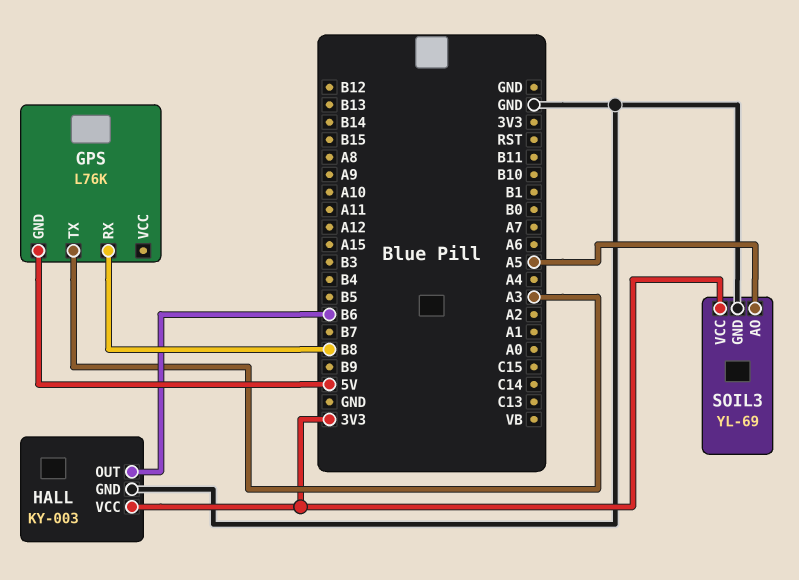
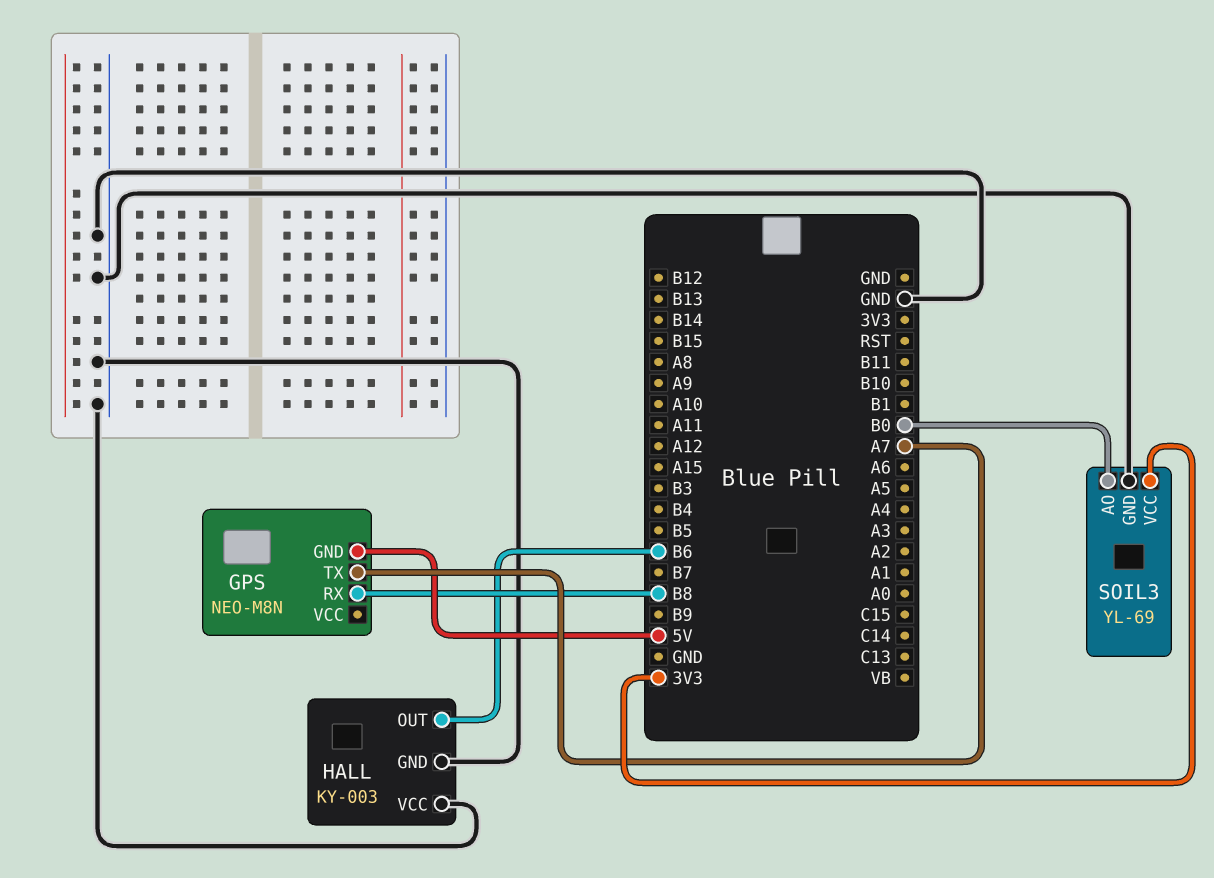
GPS: L76K -> NEO-M8N
GPS pin TX: A3 -> A7
HALL pin VCC: 3V3 -> GND
SOIL3 pin AO: A5 -> B0

